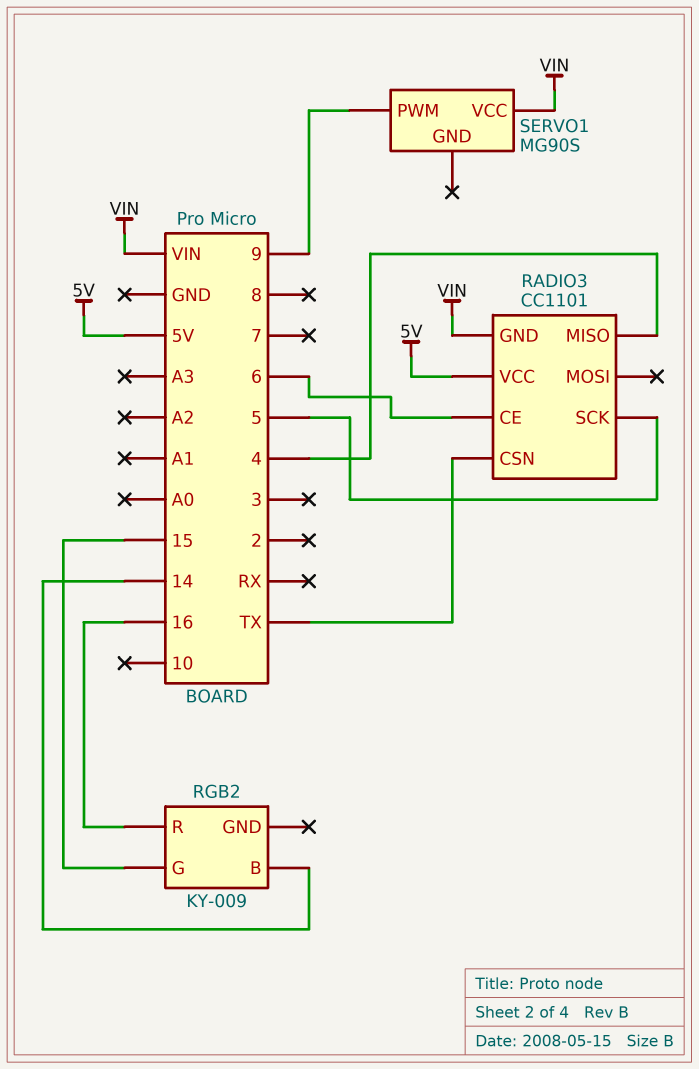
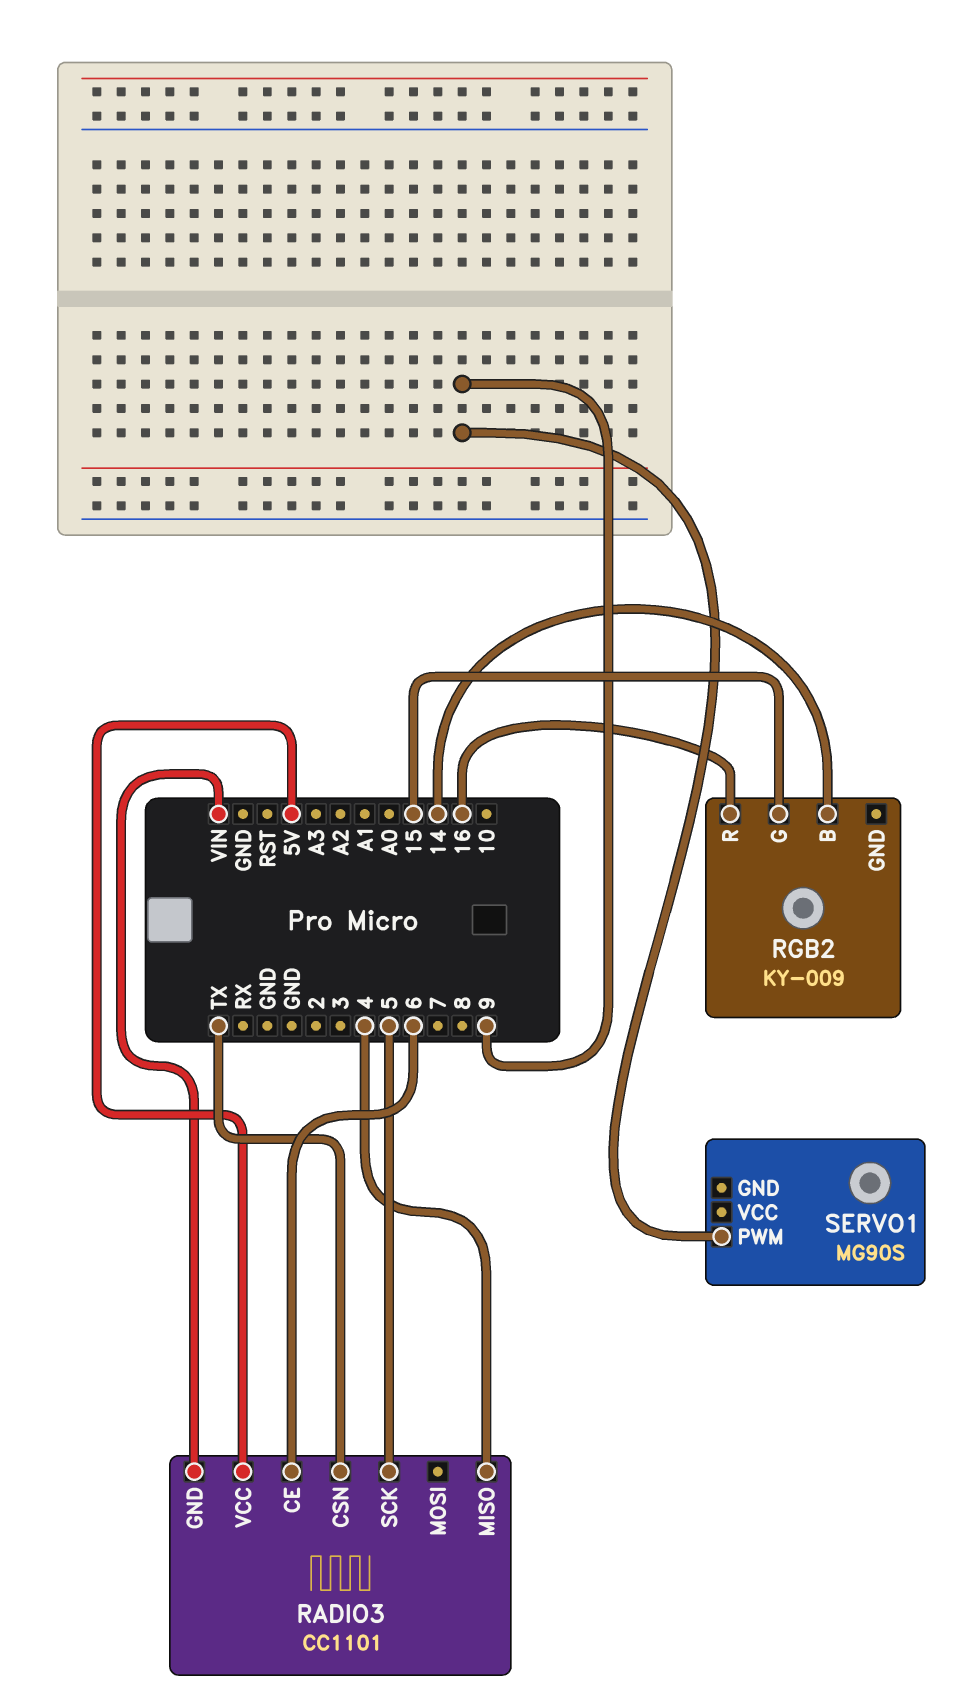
SERVO1 pin VCC: VIN -> none

